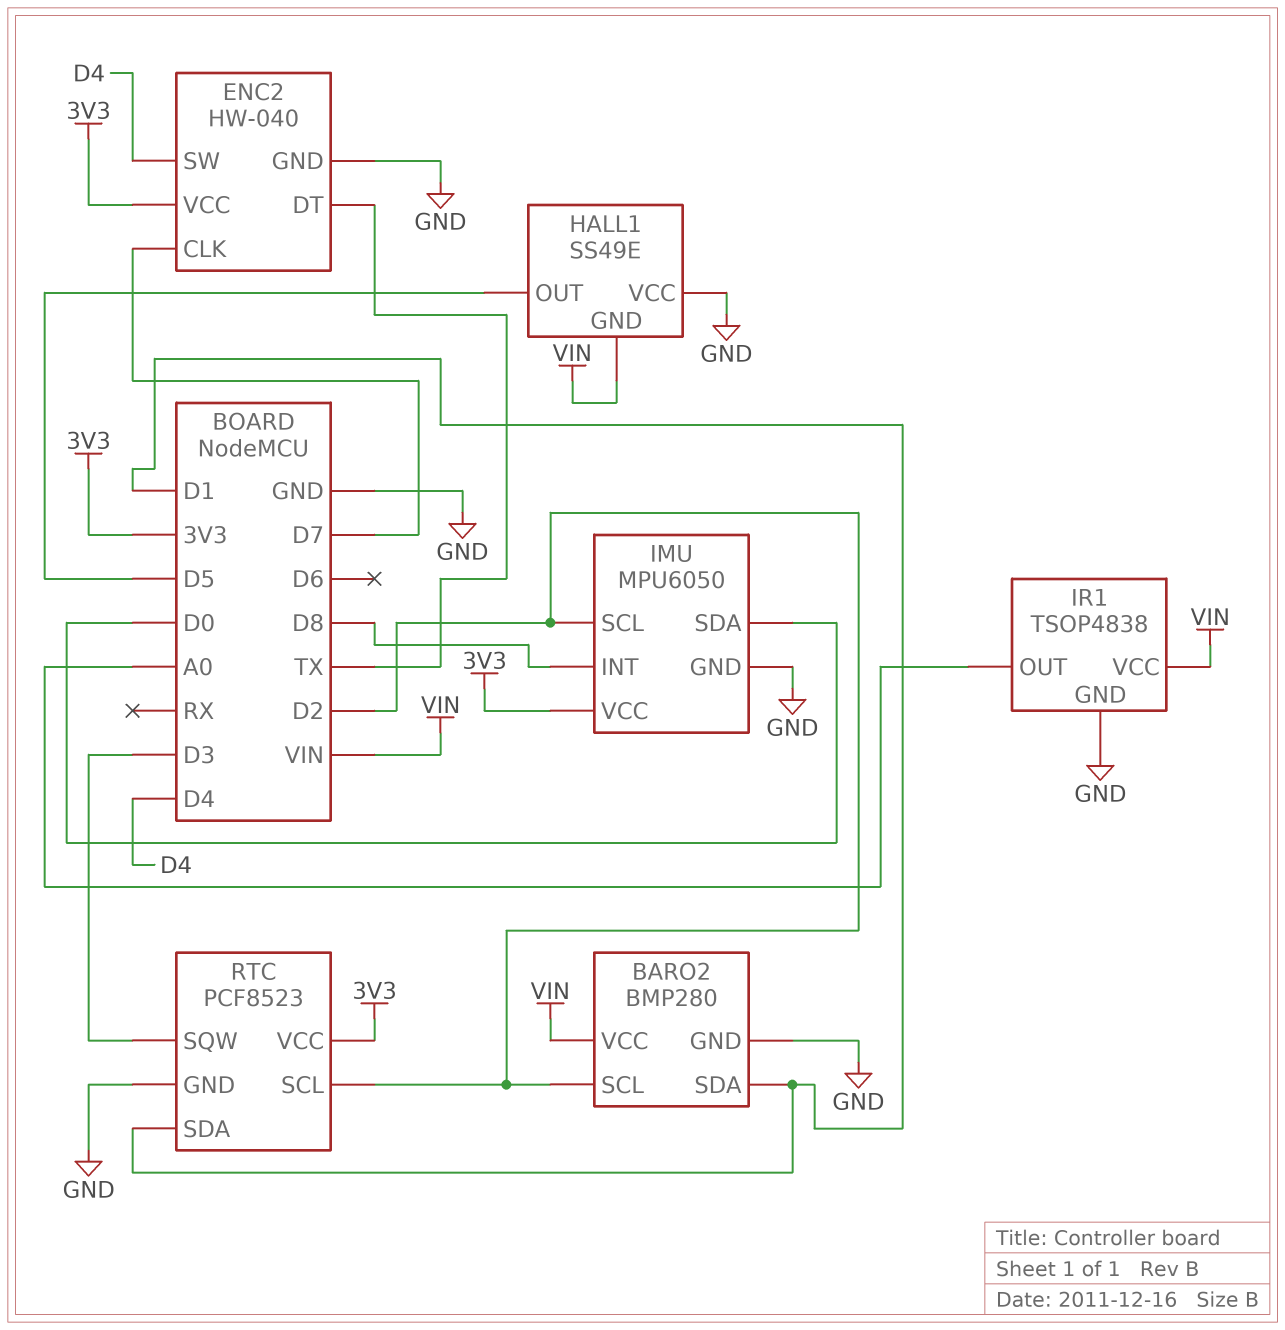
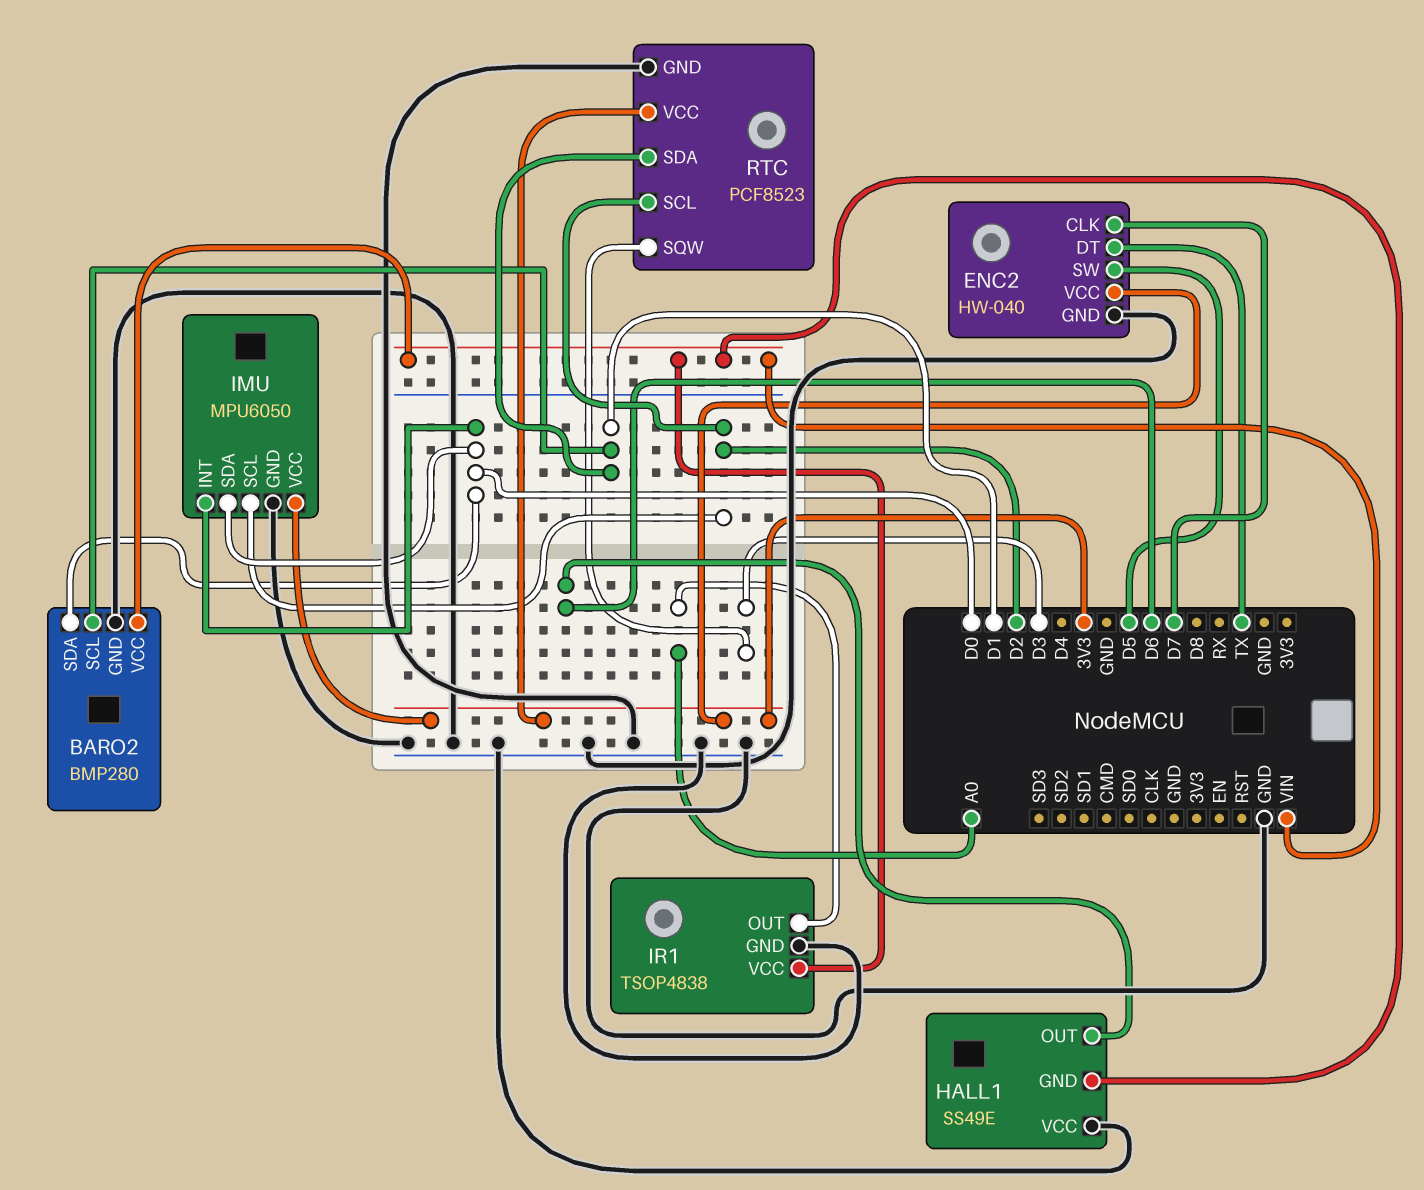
BARO2 pin SCL: D2 -> D1
BARO2 pin SDA: D1 -> D0
ENC2 pin SW: D4 -> D5
HALL1 pin OUT: D5 -> D6
IMU pin INT: D8 -> D0

